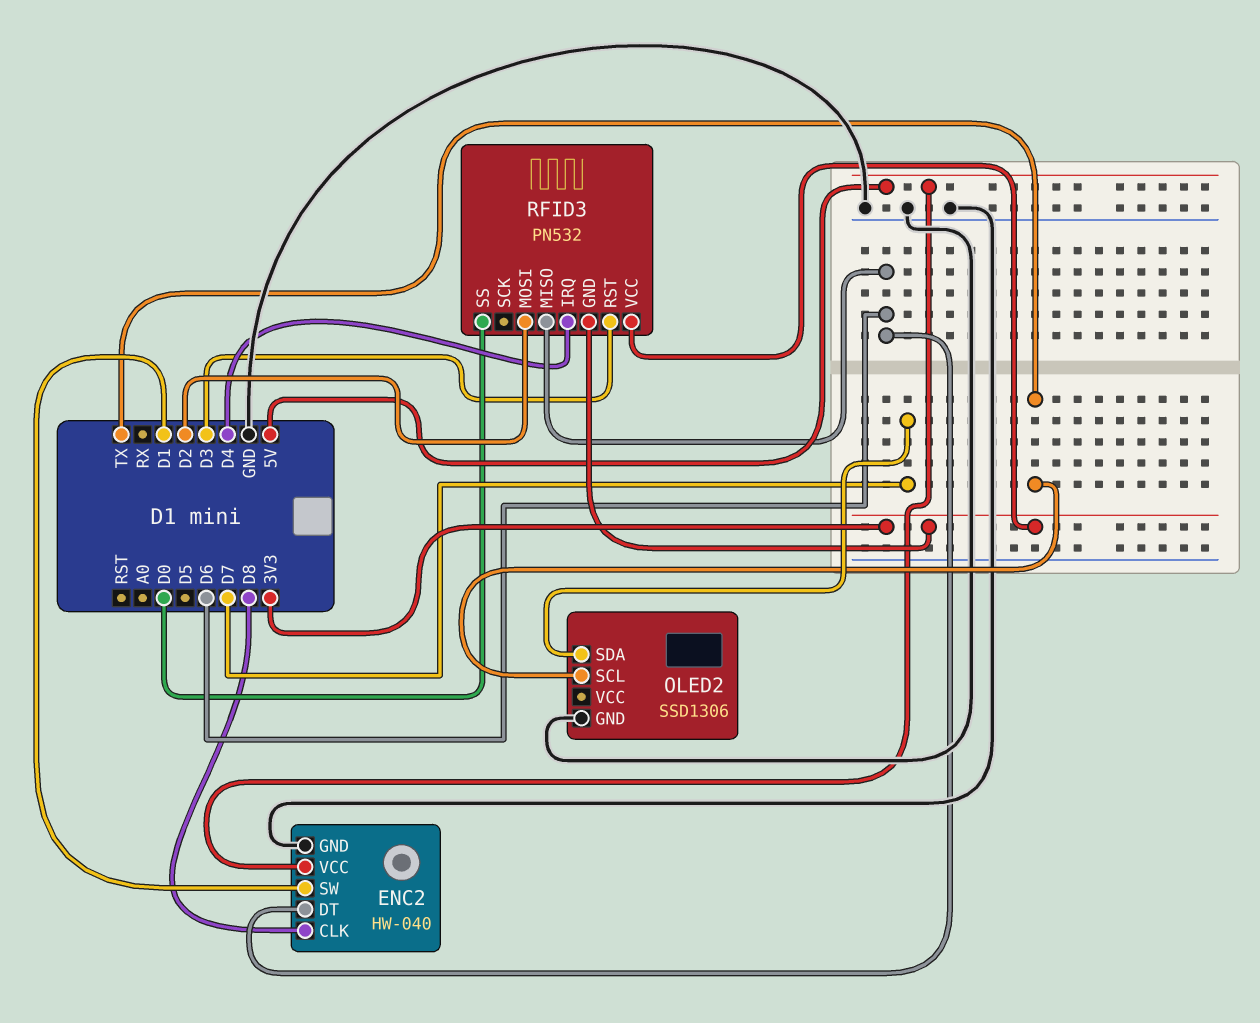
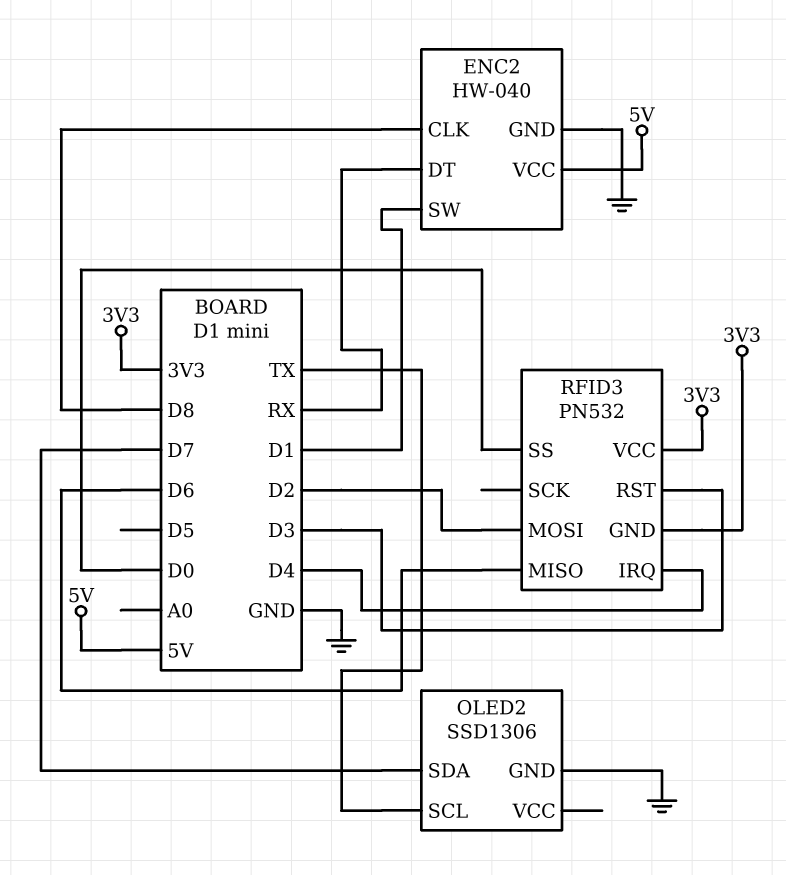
ENC2 pin DT: D6 -> RX

